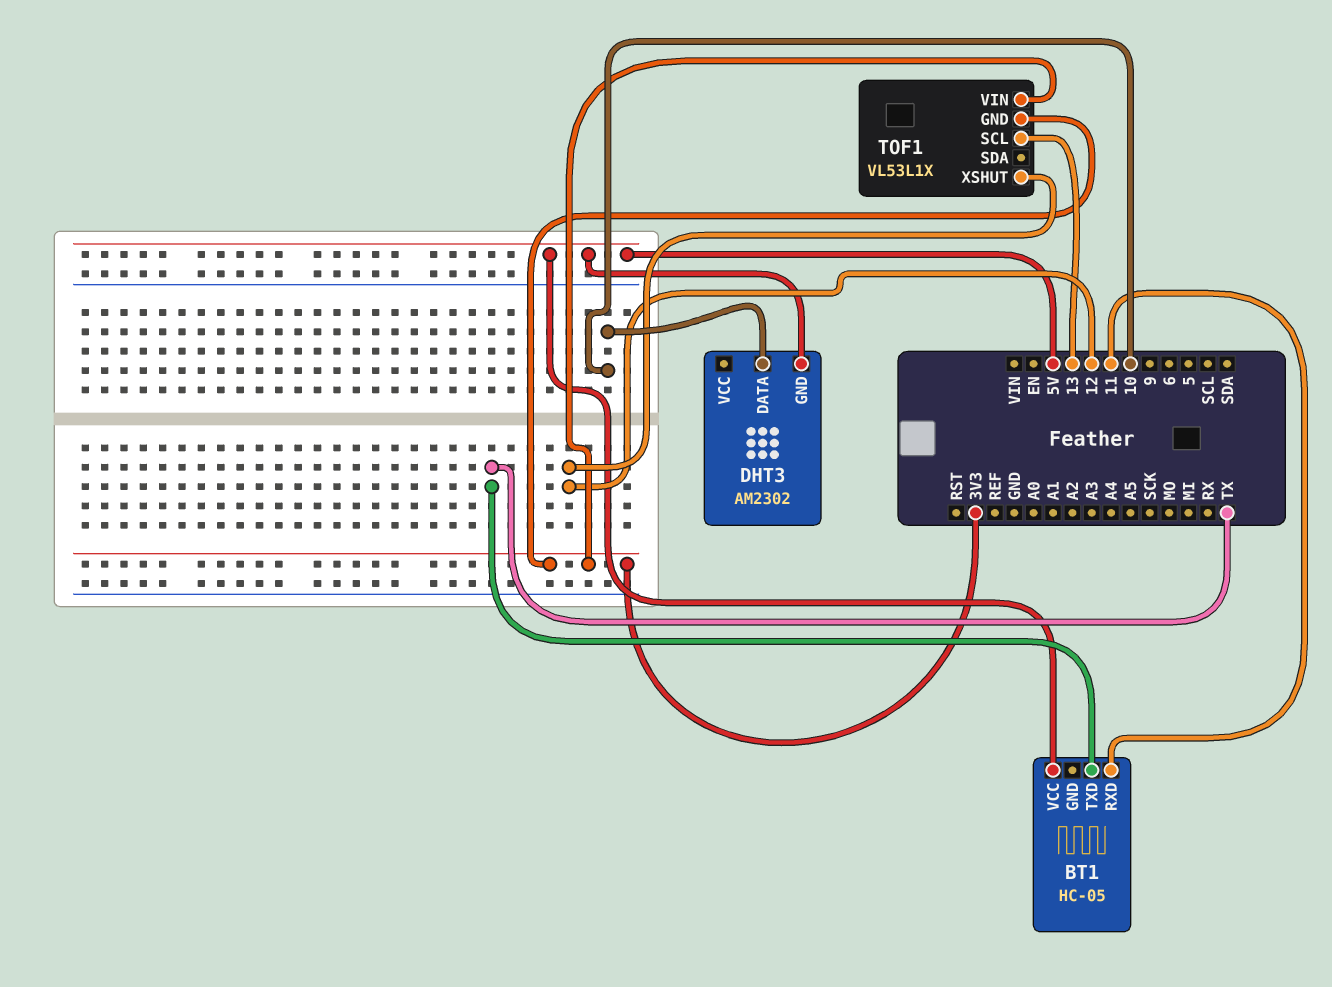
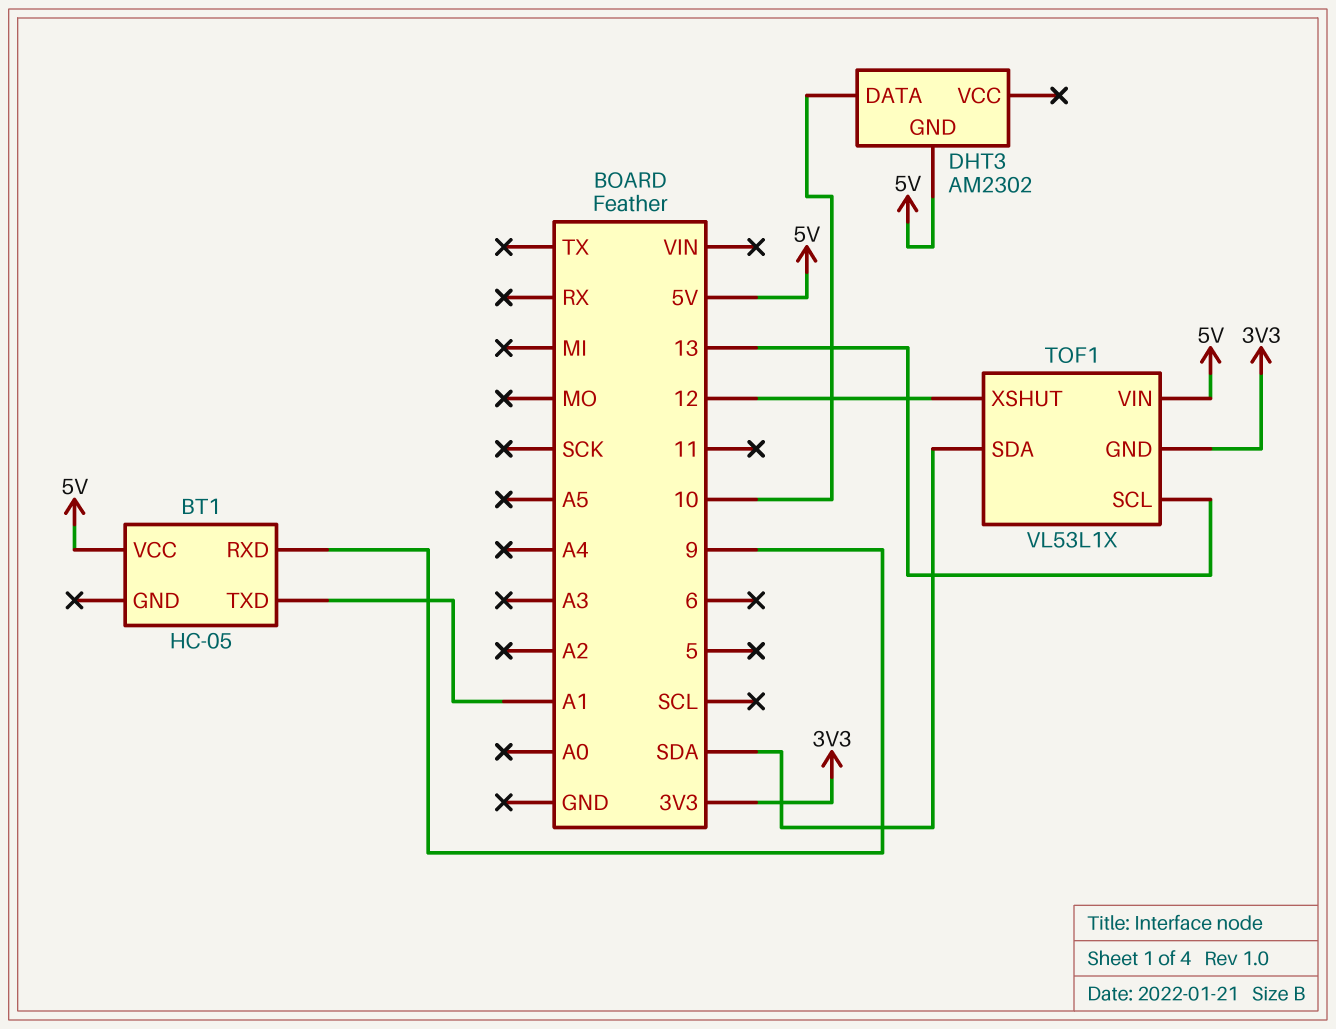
BT1 pin RXD: 11 -> 9
BT1 pin TXD: TX -> A1
TOF1 pin SDA: none -> SDA
TOF1 pin VIN: 3V3 -> 5V

